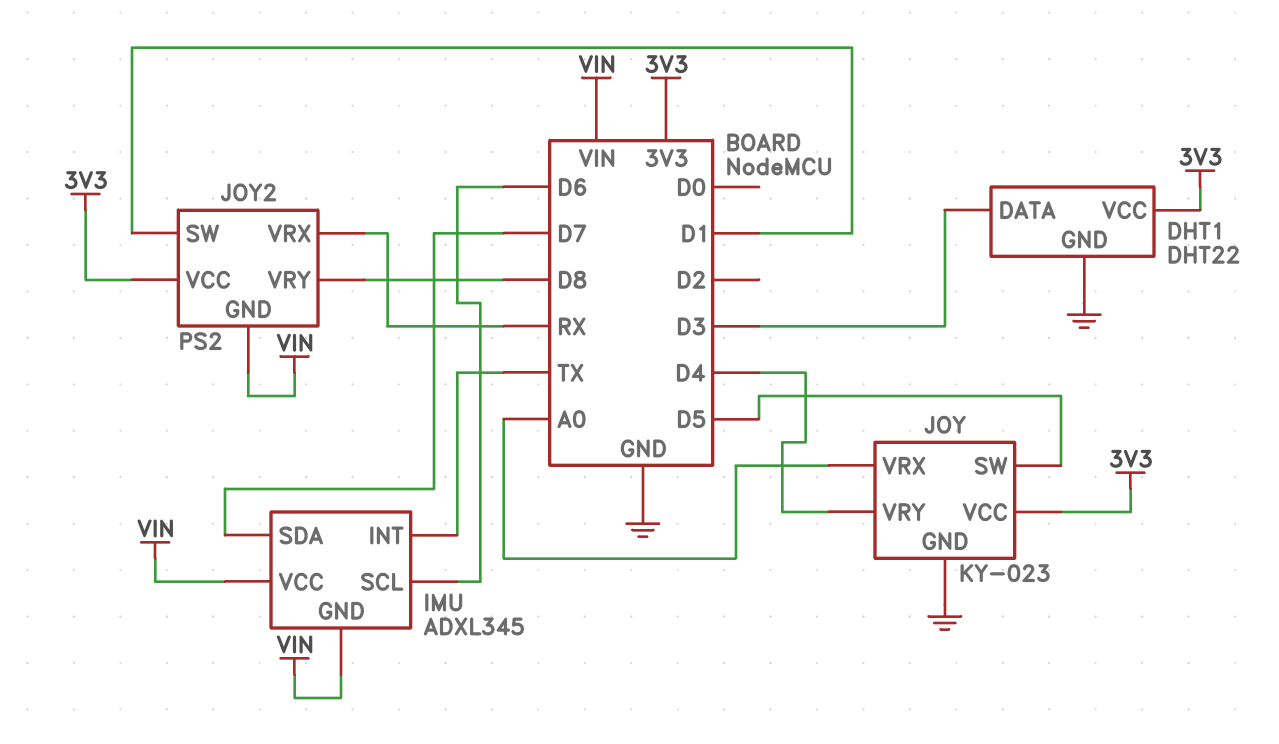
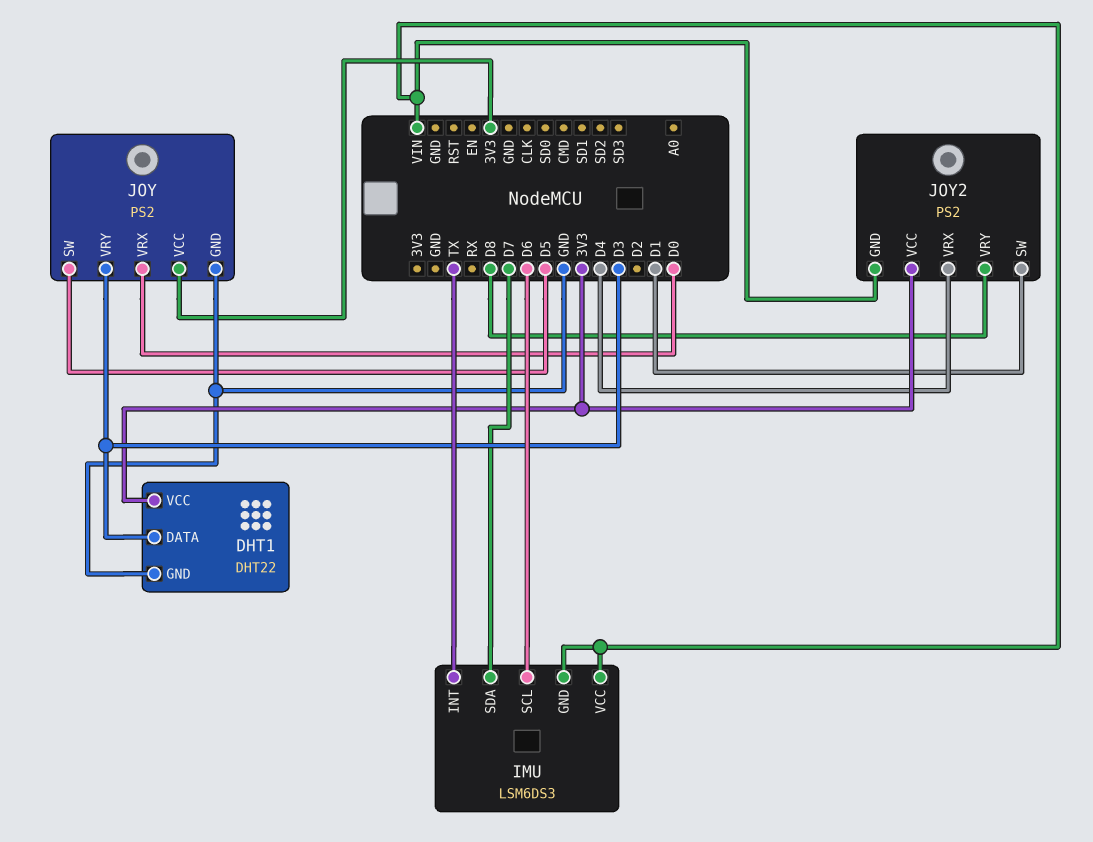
IMU: ADXL345 -> LSM6DS3
JOY: KY-023 -> PS2
JOY pin VRX: A0 -> D0
JOY pin VRY: D4 -> D3
JOY2 pin VRX: RX -> D4

